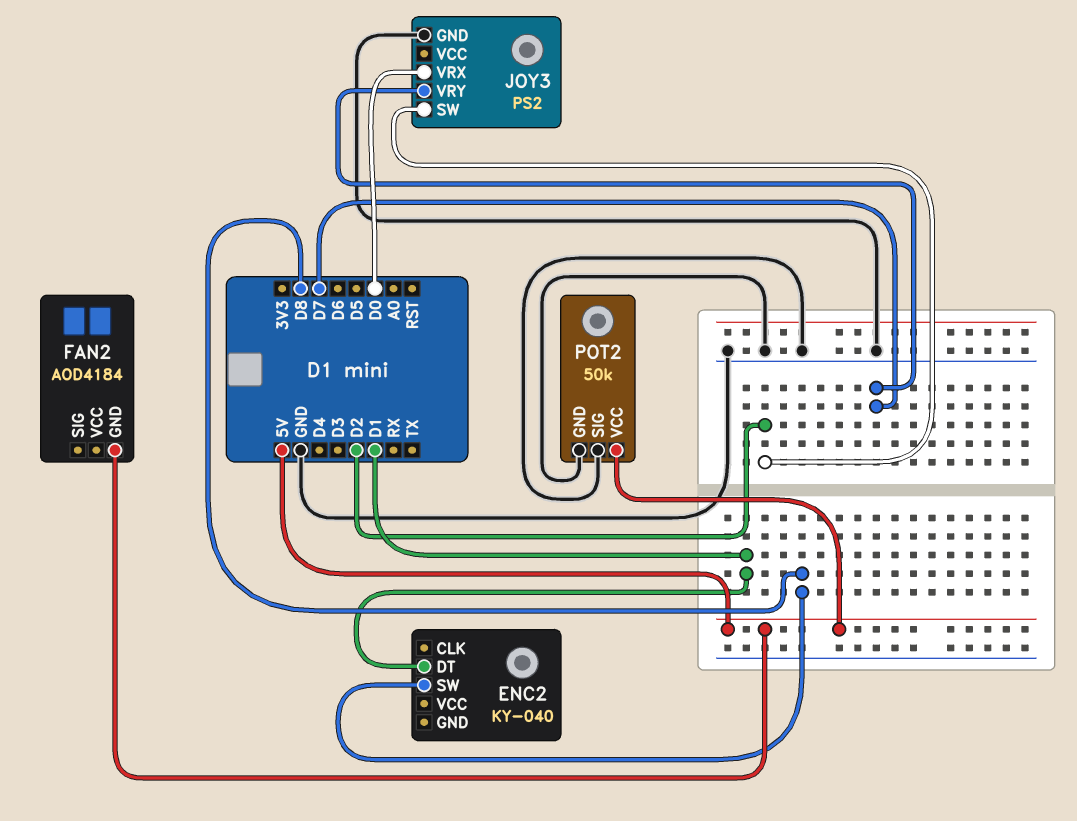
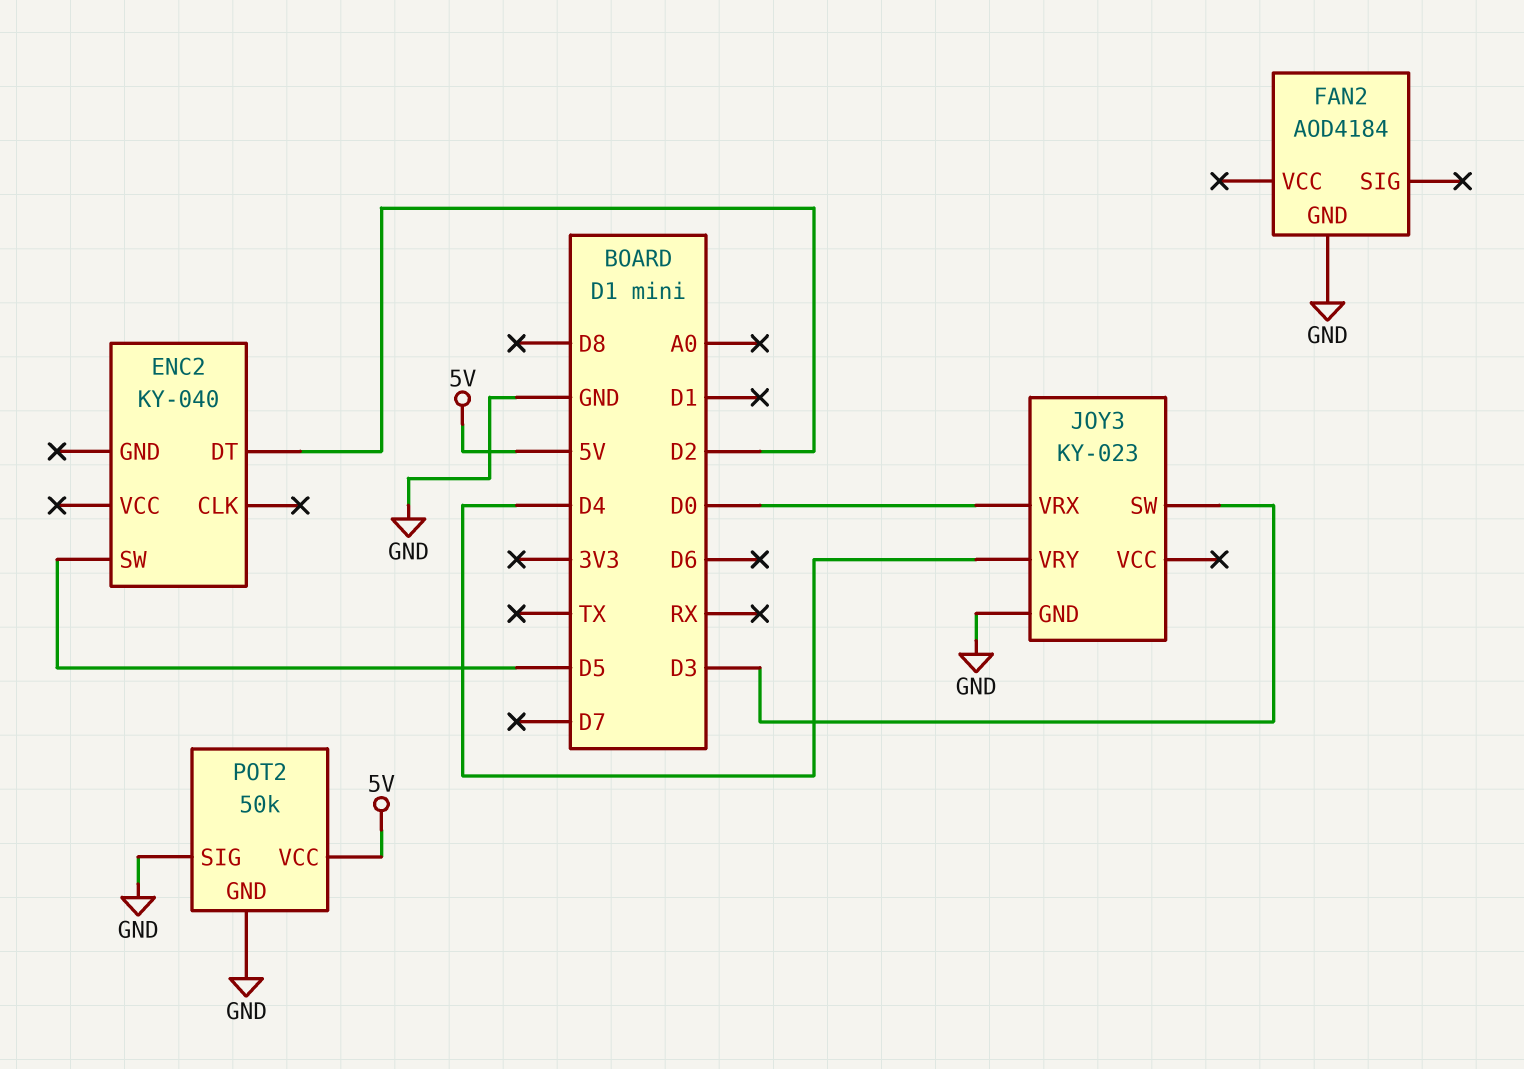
ENC2 pin DT: D1 -> D2
ENC2 pin SW: D8 -> D5
FAN2 pin GND: 5V -> GND
JOY3: PS2 -> KY-023
JOY3 pin SW: D2 -> D3
JOY3 pin VRY: D7 -> D4

